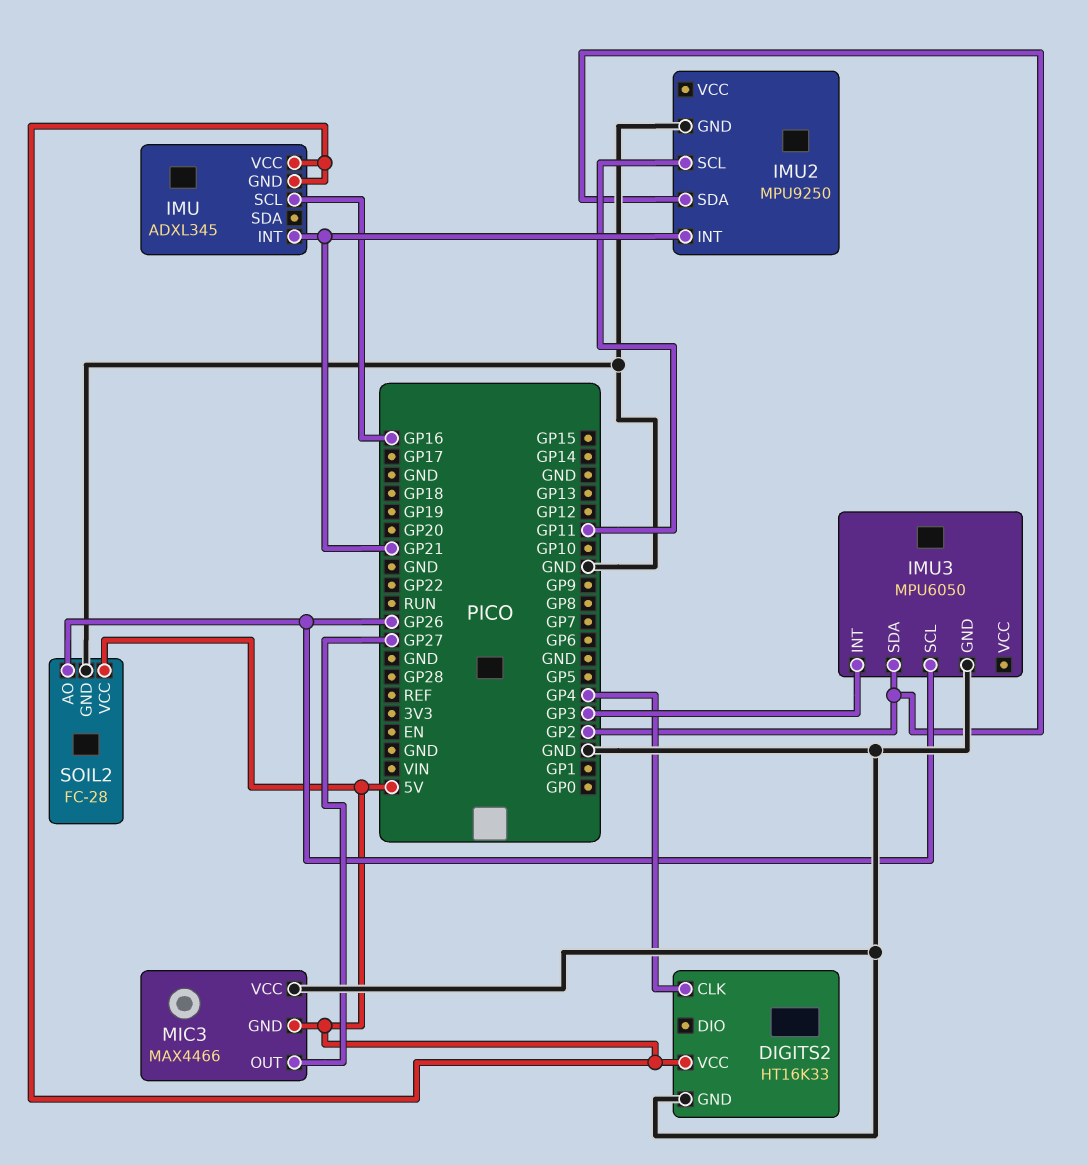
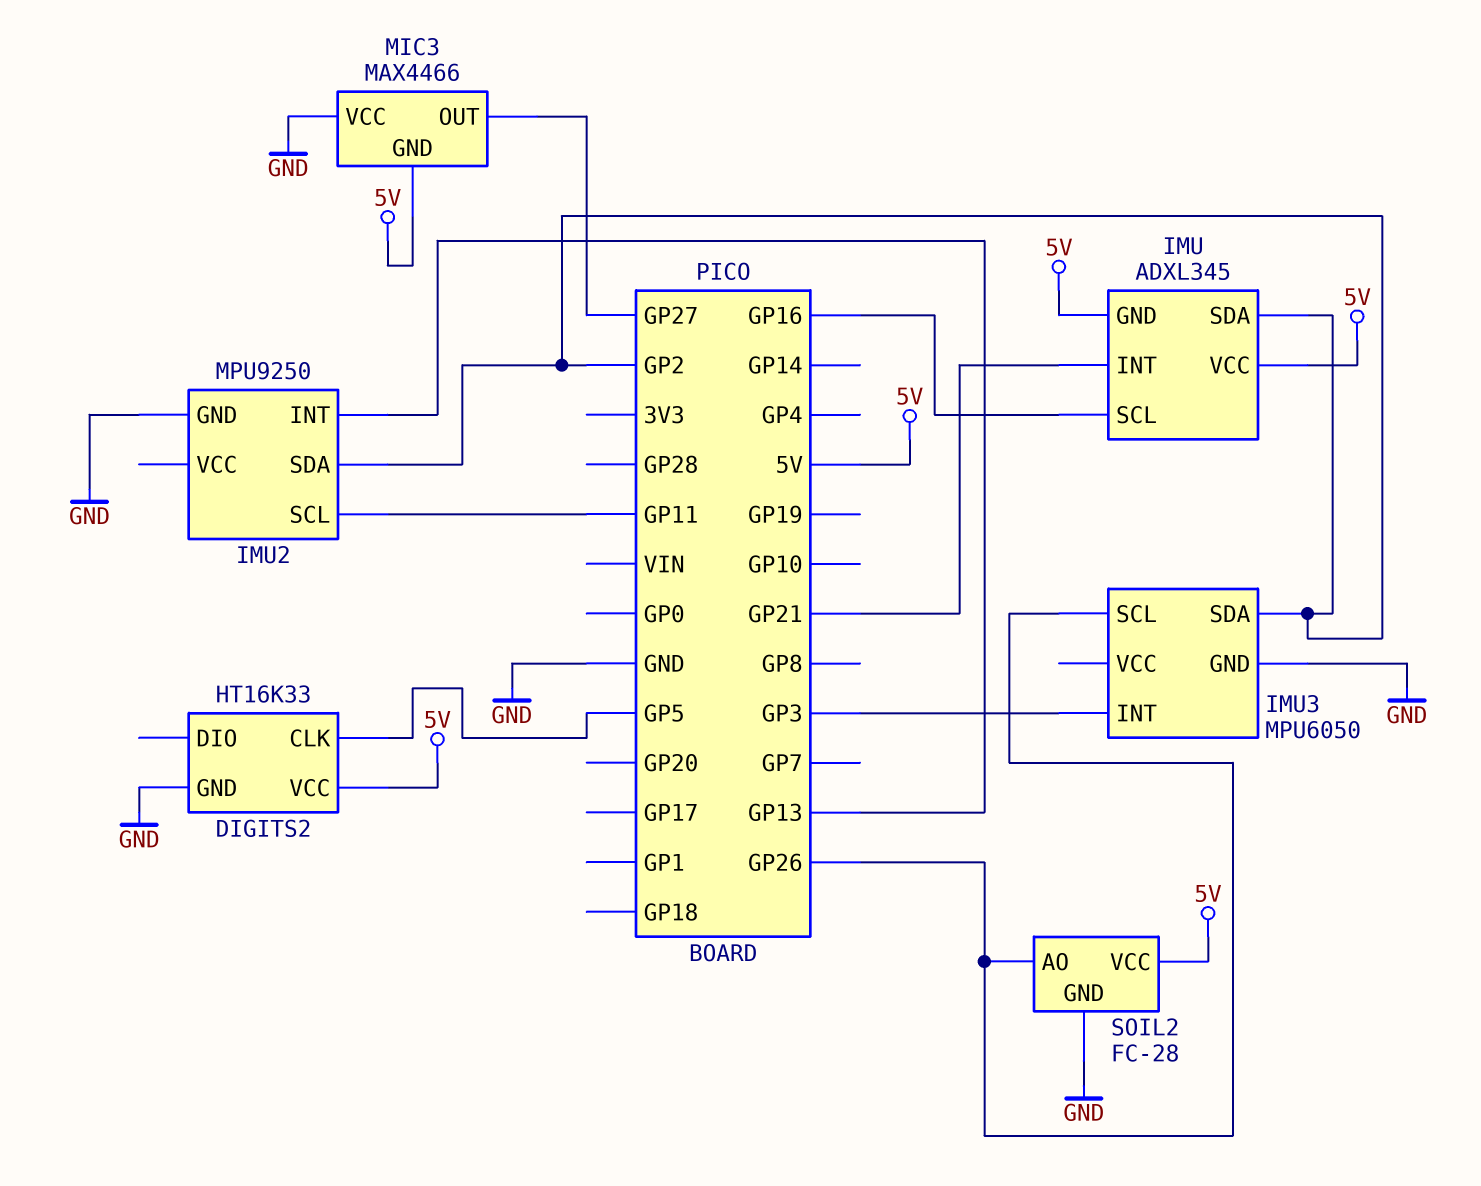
DIGITS2 pin CLK: GP4 -> GP5
IMU pin SDA: none -> GP2
IMU2 pin INT: GP21 -> GP13

